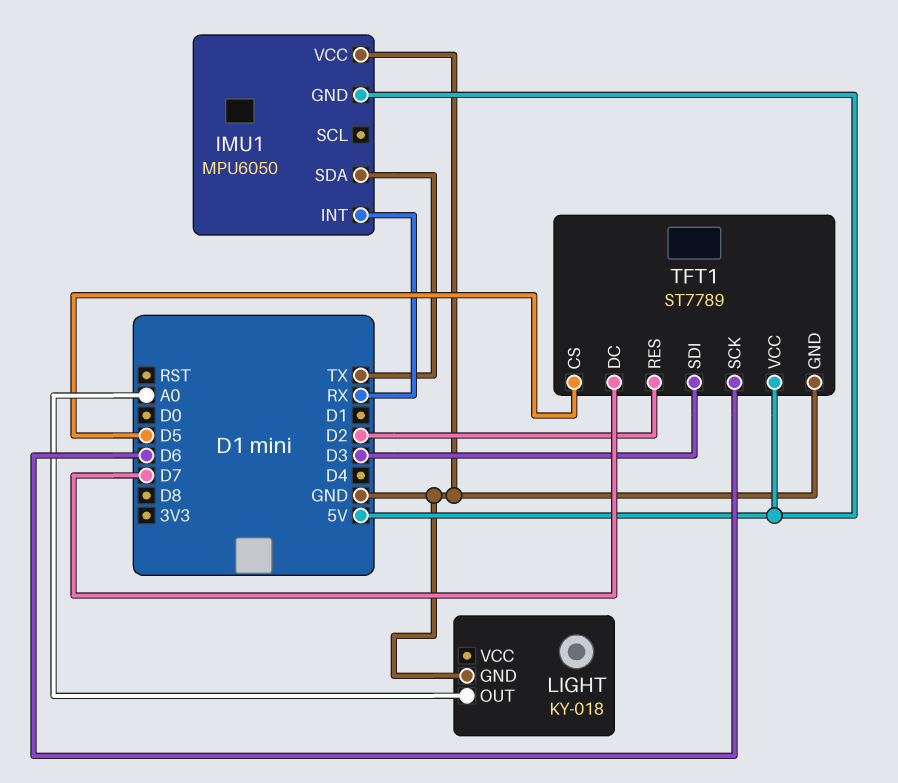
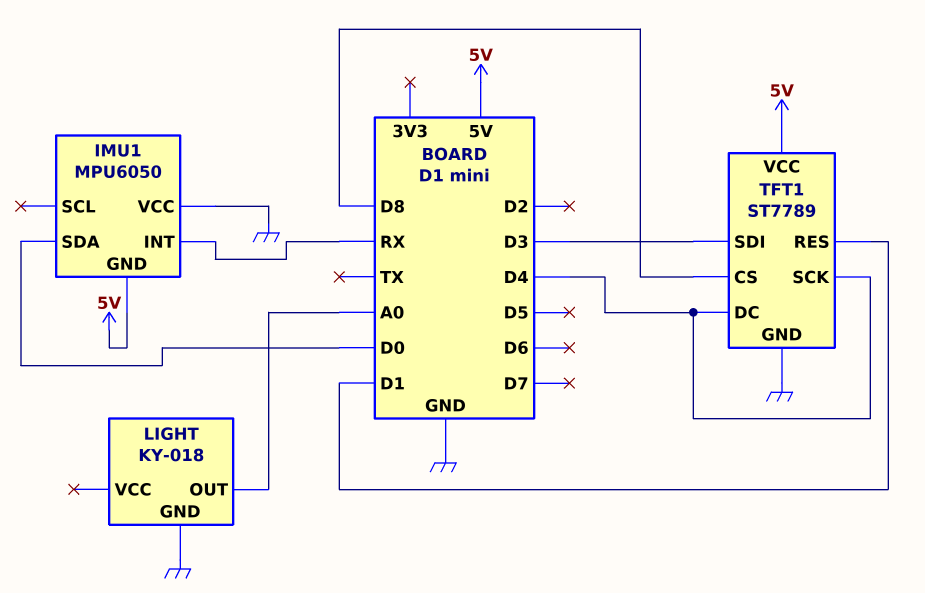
IMU1 pin SDA: TX -> D0
TFT1 pin CS: D5 -> D8
TFT1 pin DC: D7 -> D4
TFT1 pin RES: D2 -> D1
TFT1 pin SCK: D6 -> D4

